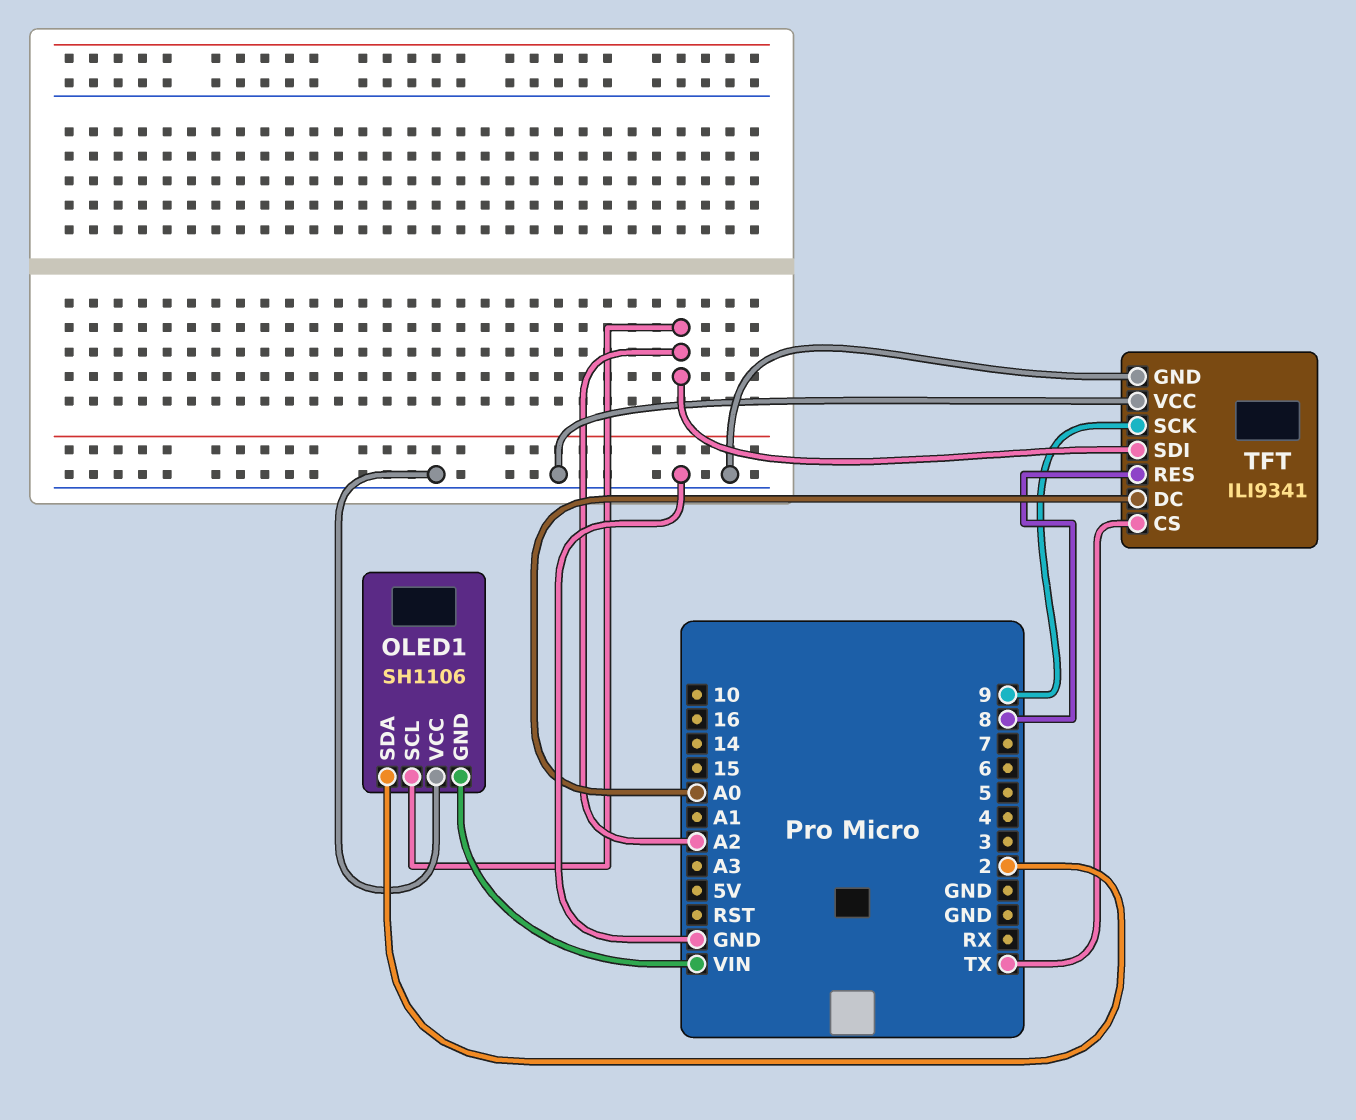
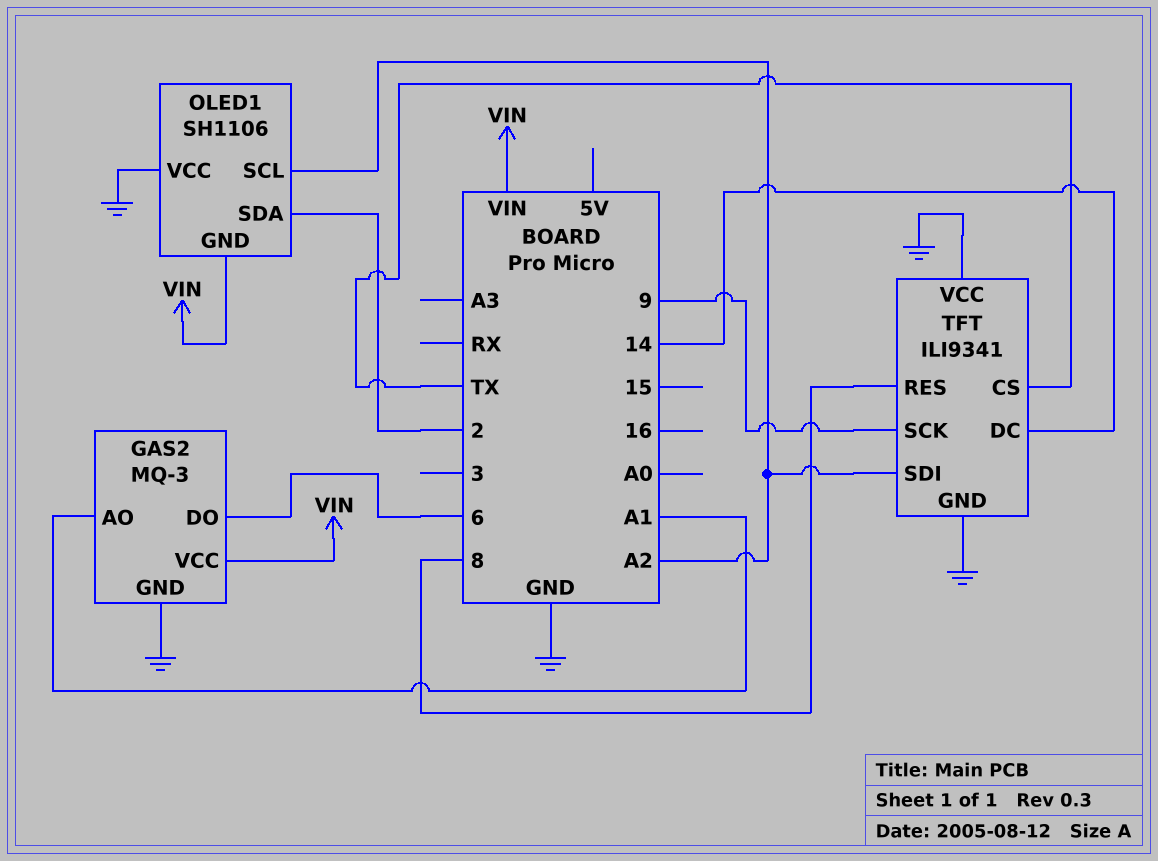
GAS2: none -> MQ-3
GAS2 pin AO: none -> A1
GAS2 pin DO: none -> 6
GAS2 pin GND: none -> GND
GAS2 pin VCC: none -> VIN
TFT pin DC: A0 -> 14

